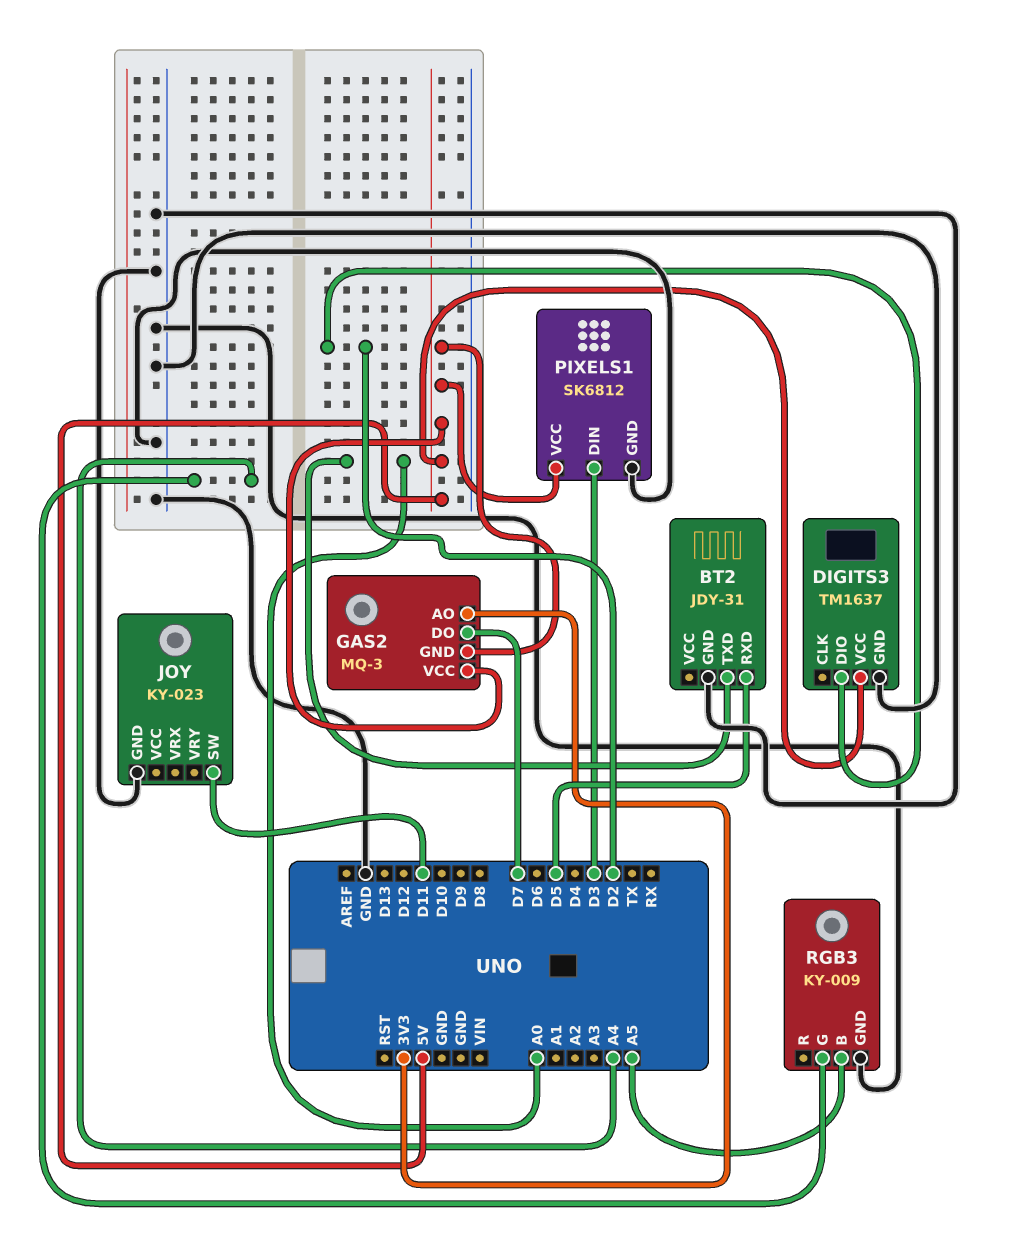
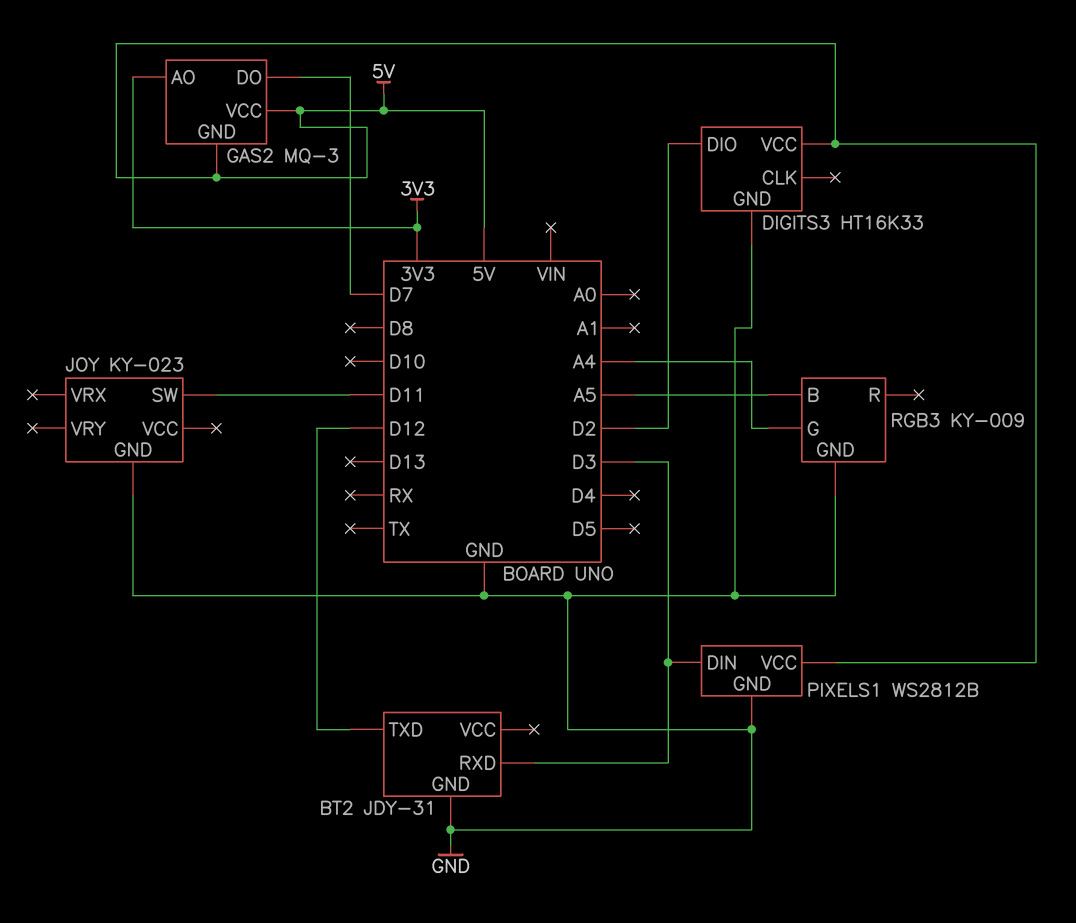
BT2 pin RXD: D5 -> D3
BT2 pin TXD: A0 -> D12
DIGITS3: TM1637 -> HT16K33
PIXELS1: SK6812 -> WS2812B

